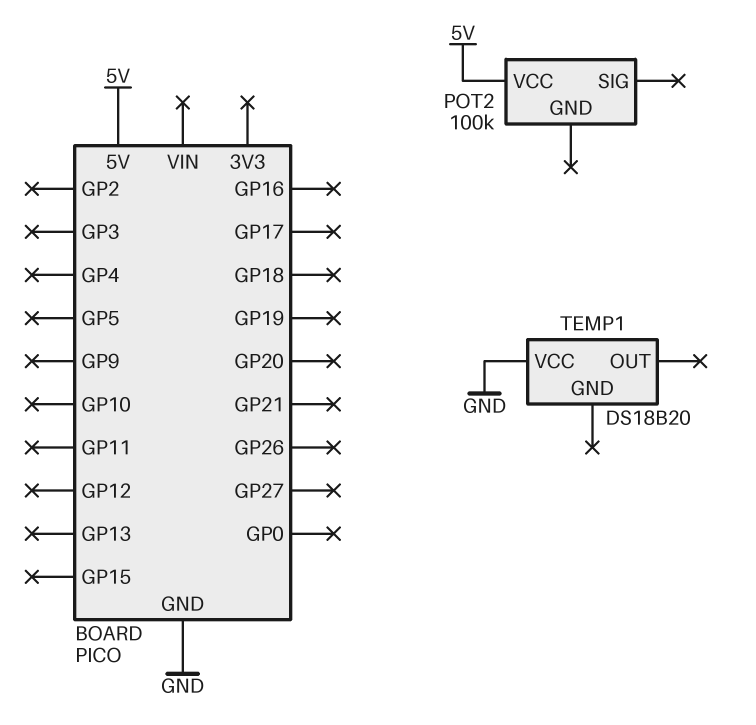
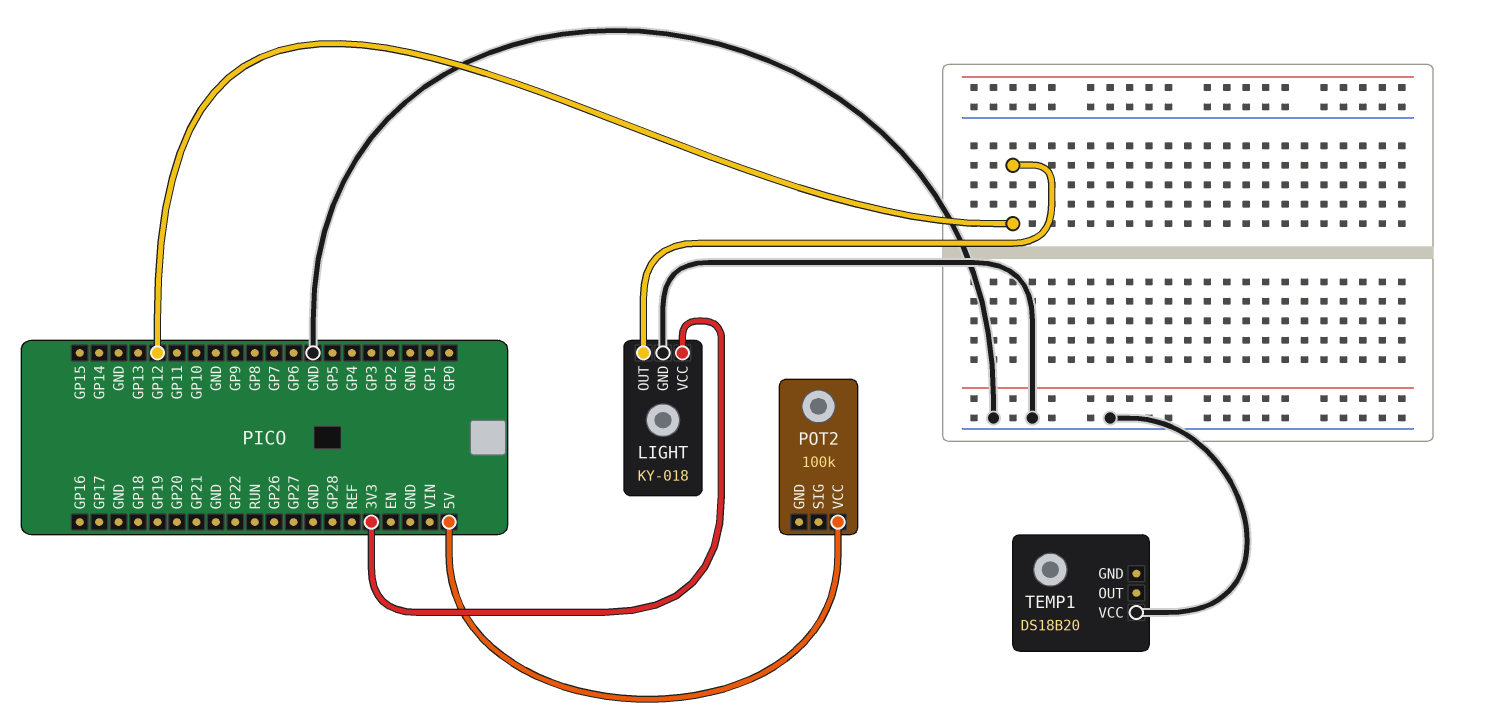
LIGHT: none -> KY-018
LIGHT pin GND: none -> GND
LIGHT pin OUT: none -> GP12
LIGHT pin VCC: none -> 3V3

